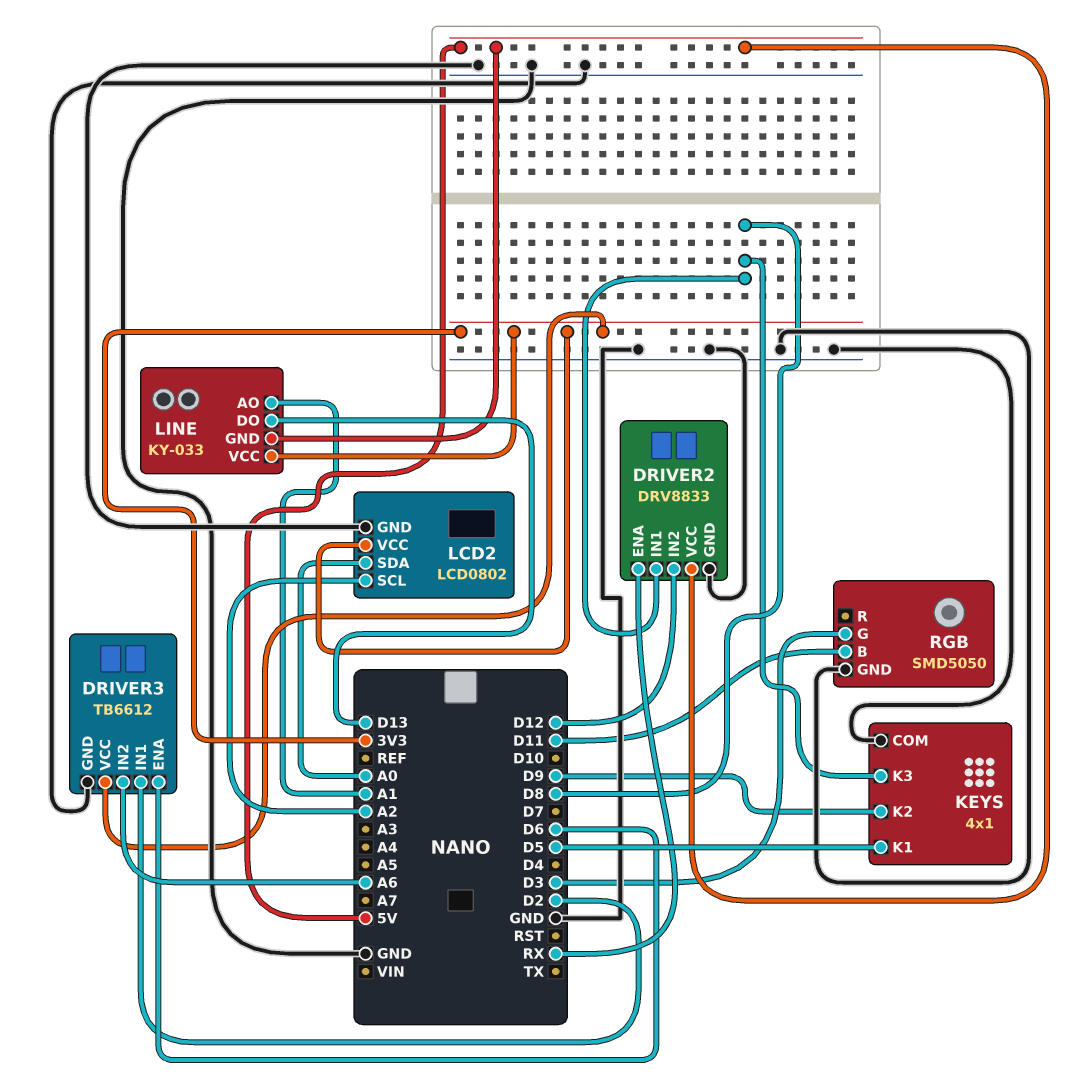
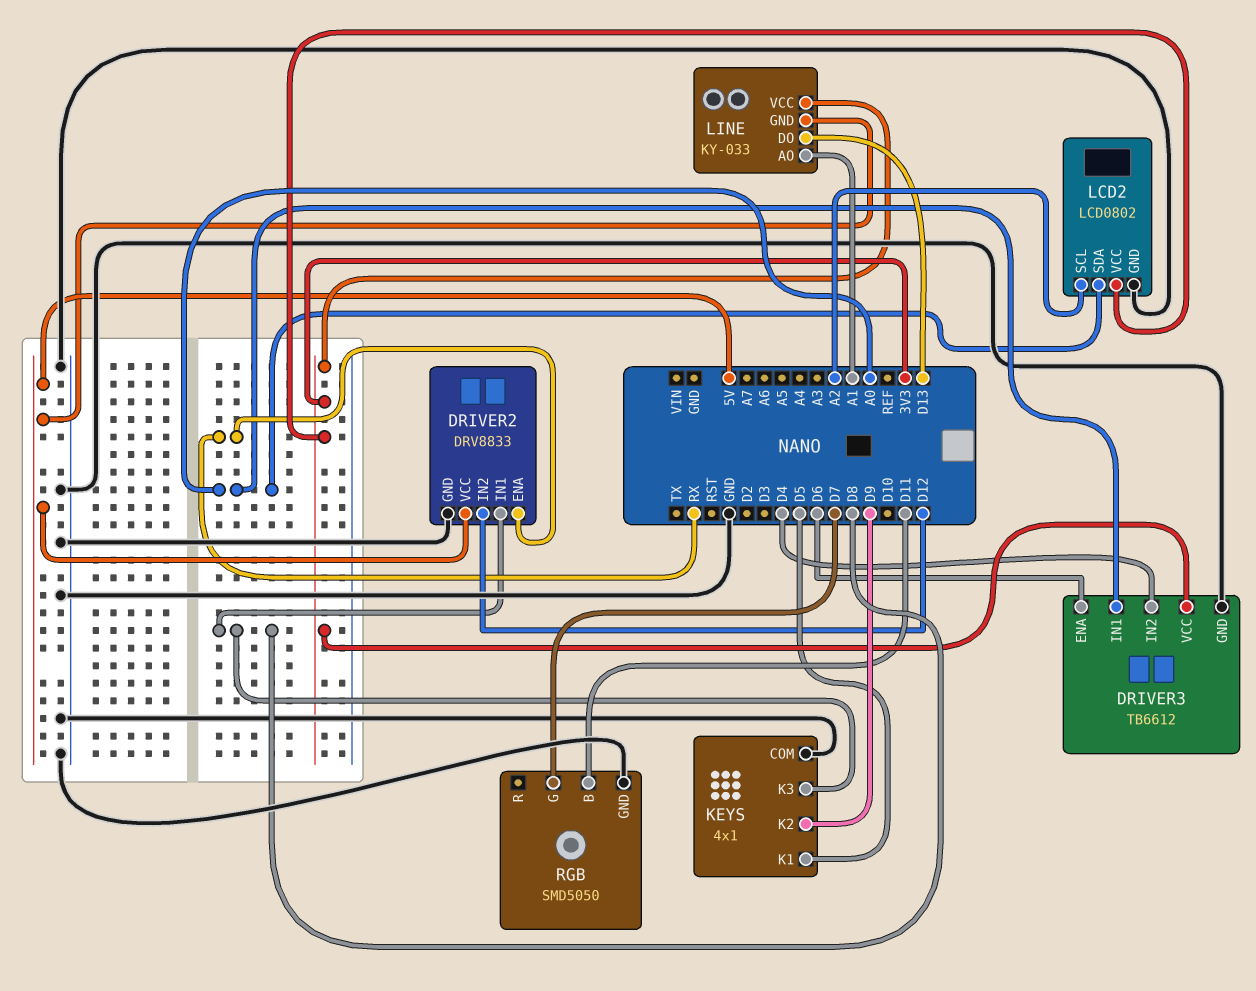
DRIVER3 pin IN1: D2 -> A0
DRIVER3 pin IN2: A6 -> D4
RGB pin G: D3 -> D7

